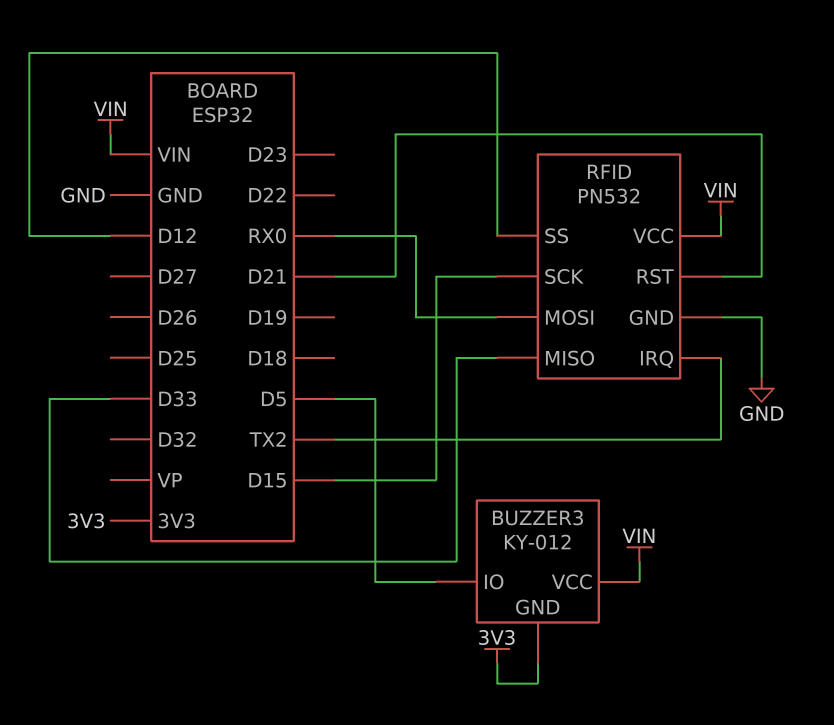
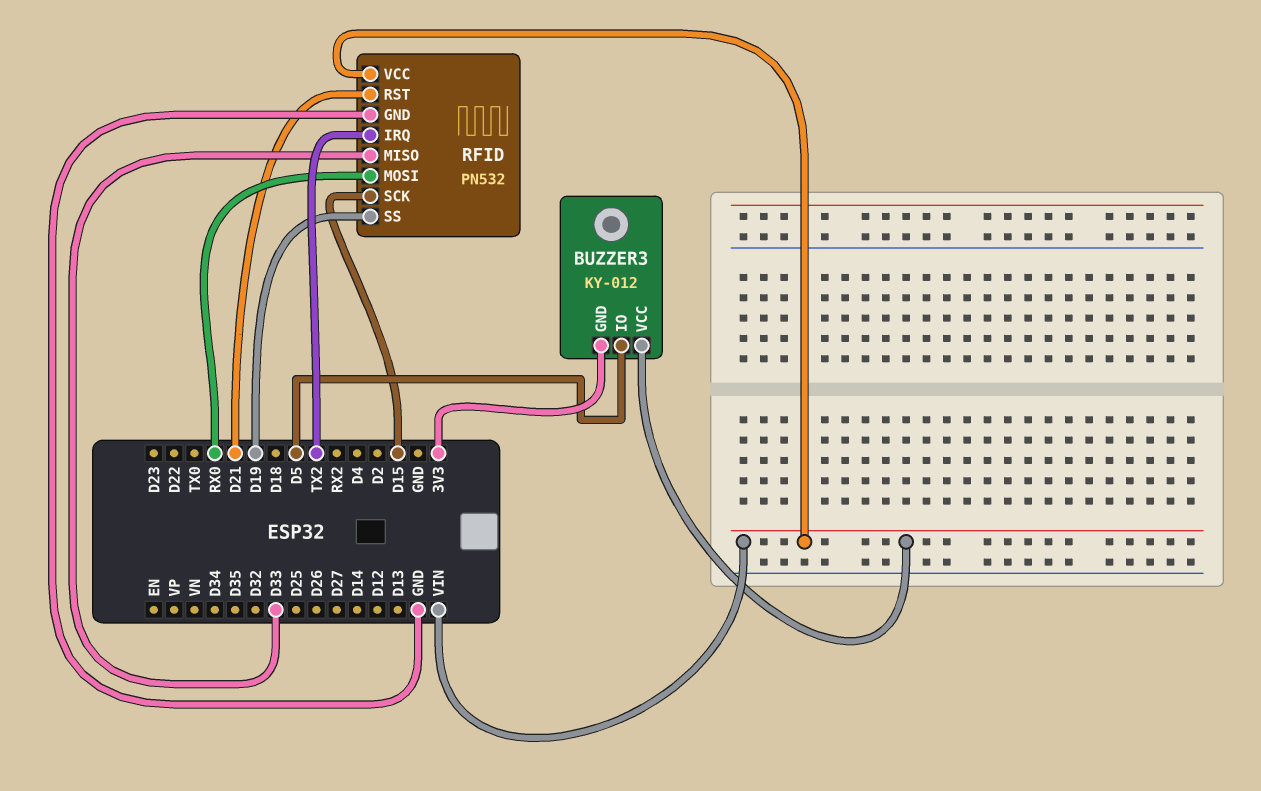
RFID pin SS: D12 -> D19

